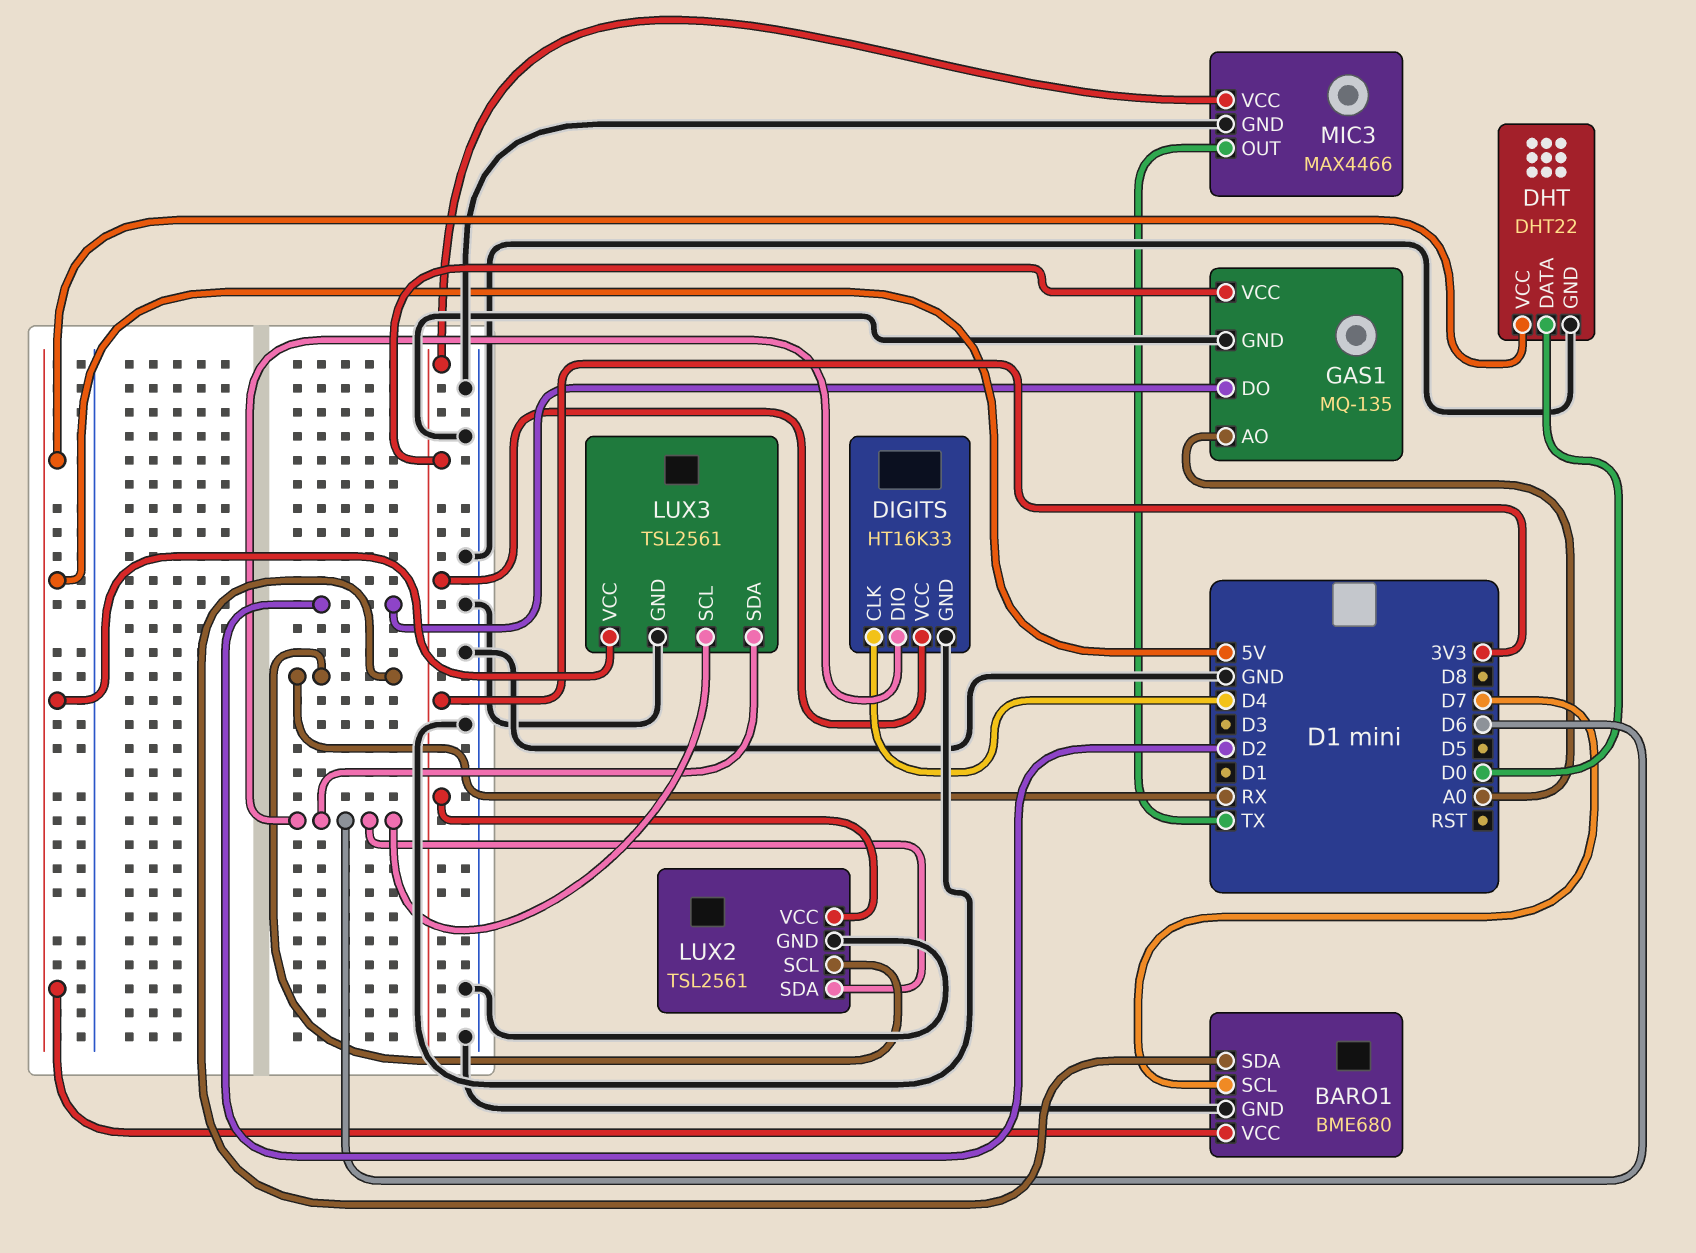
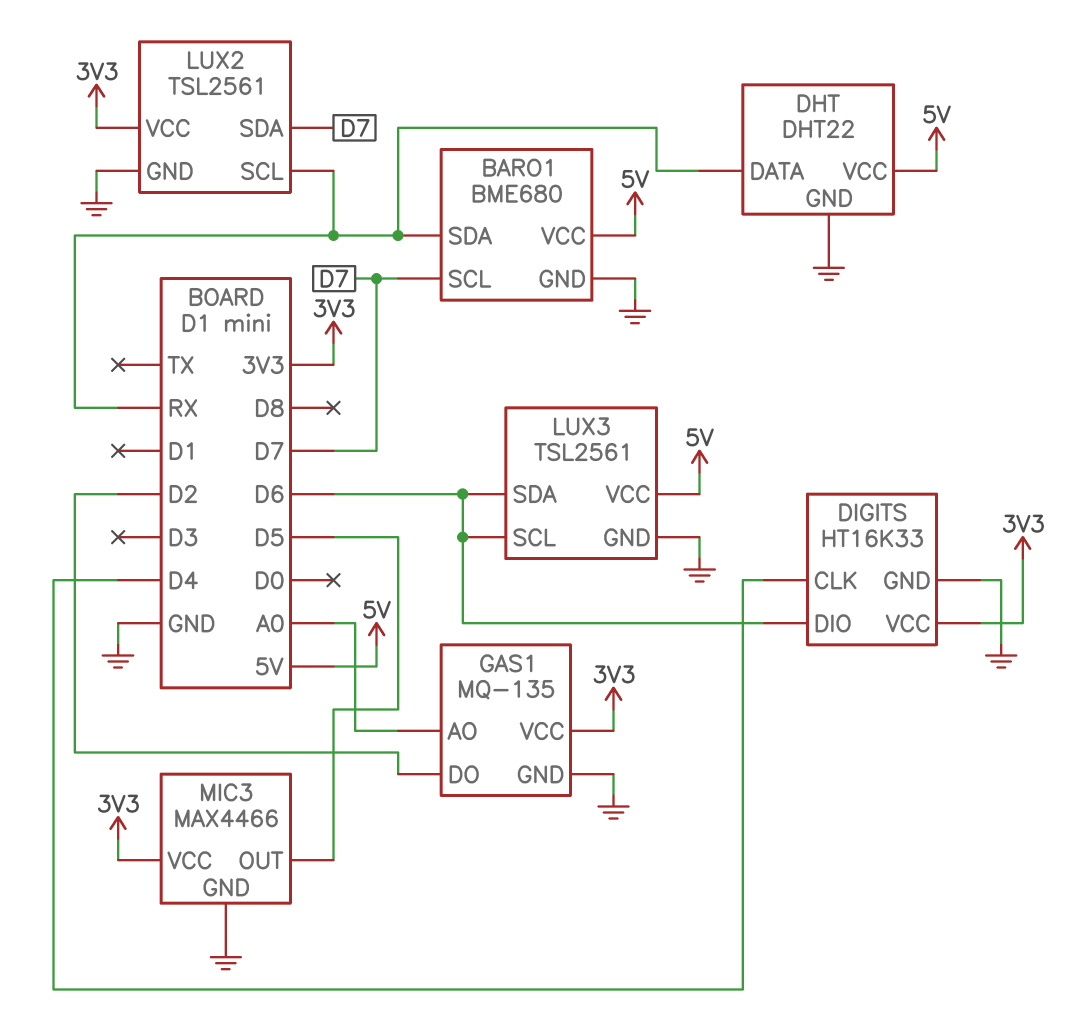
DHT pin DATA: D0 -> RX
LUX2 pin SDA: D6 -> D7
MIC3 pin OUT: TX -> D5

